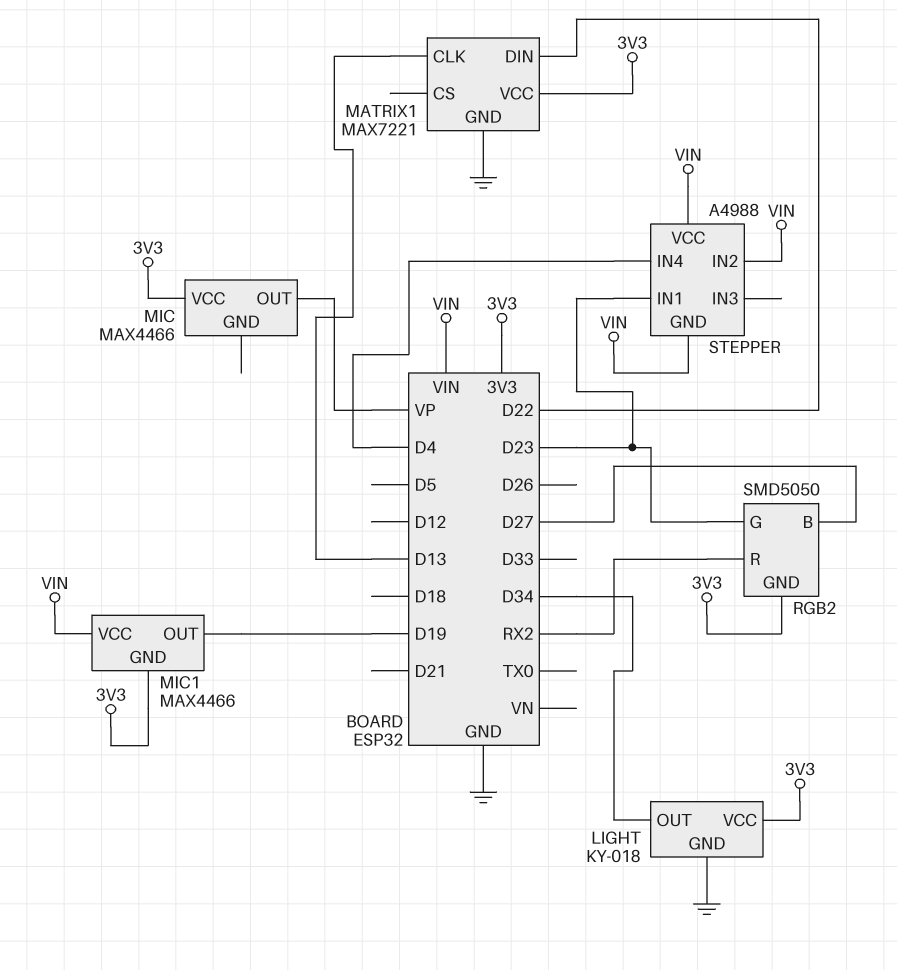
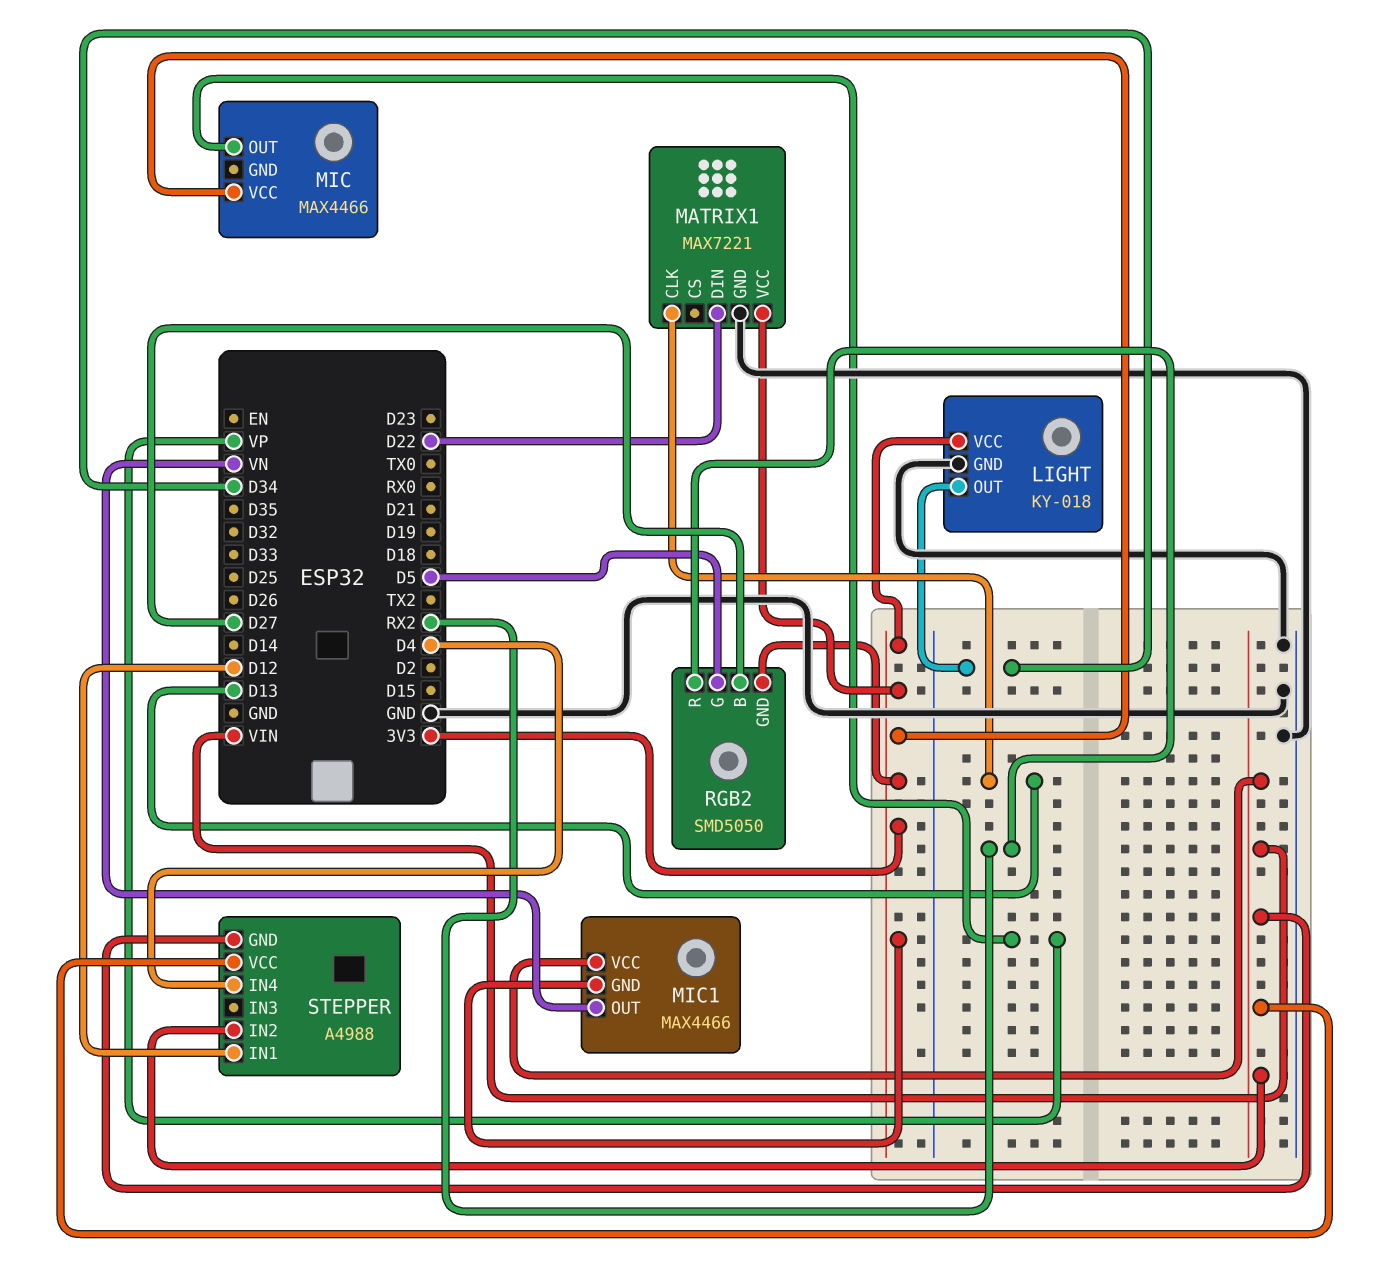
MIC1 pin OUT: D19 -> VN
RGB2 pin G: D23 -> D5
STEPPER pin IN1: D23 -> D12

